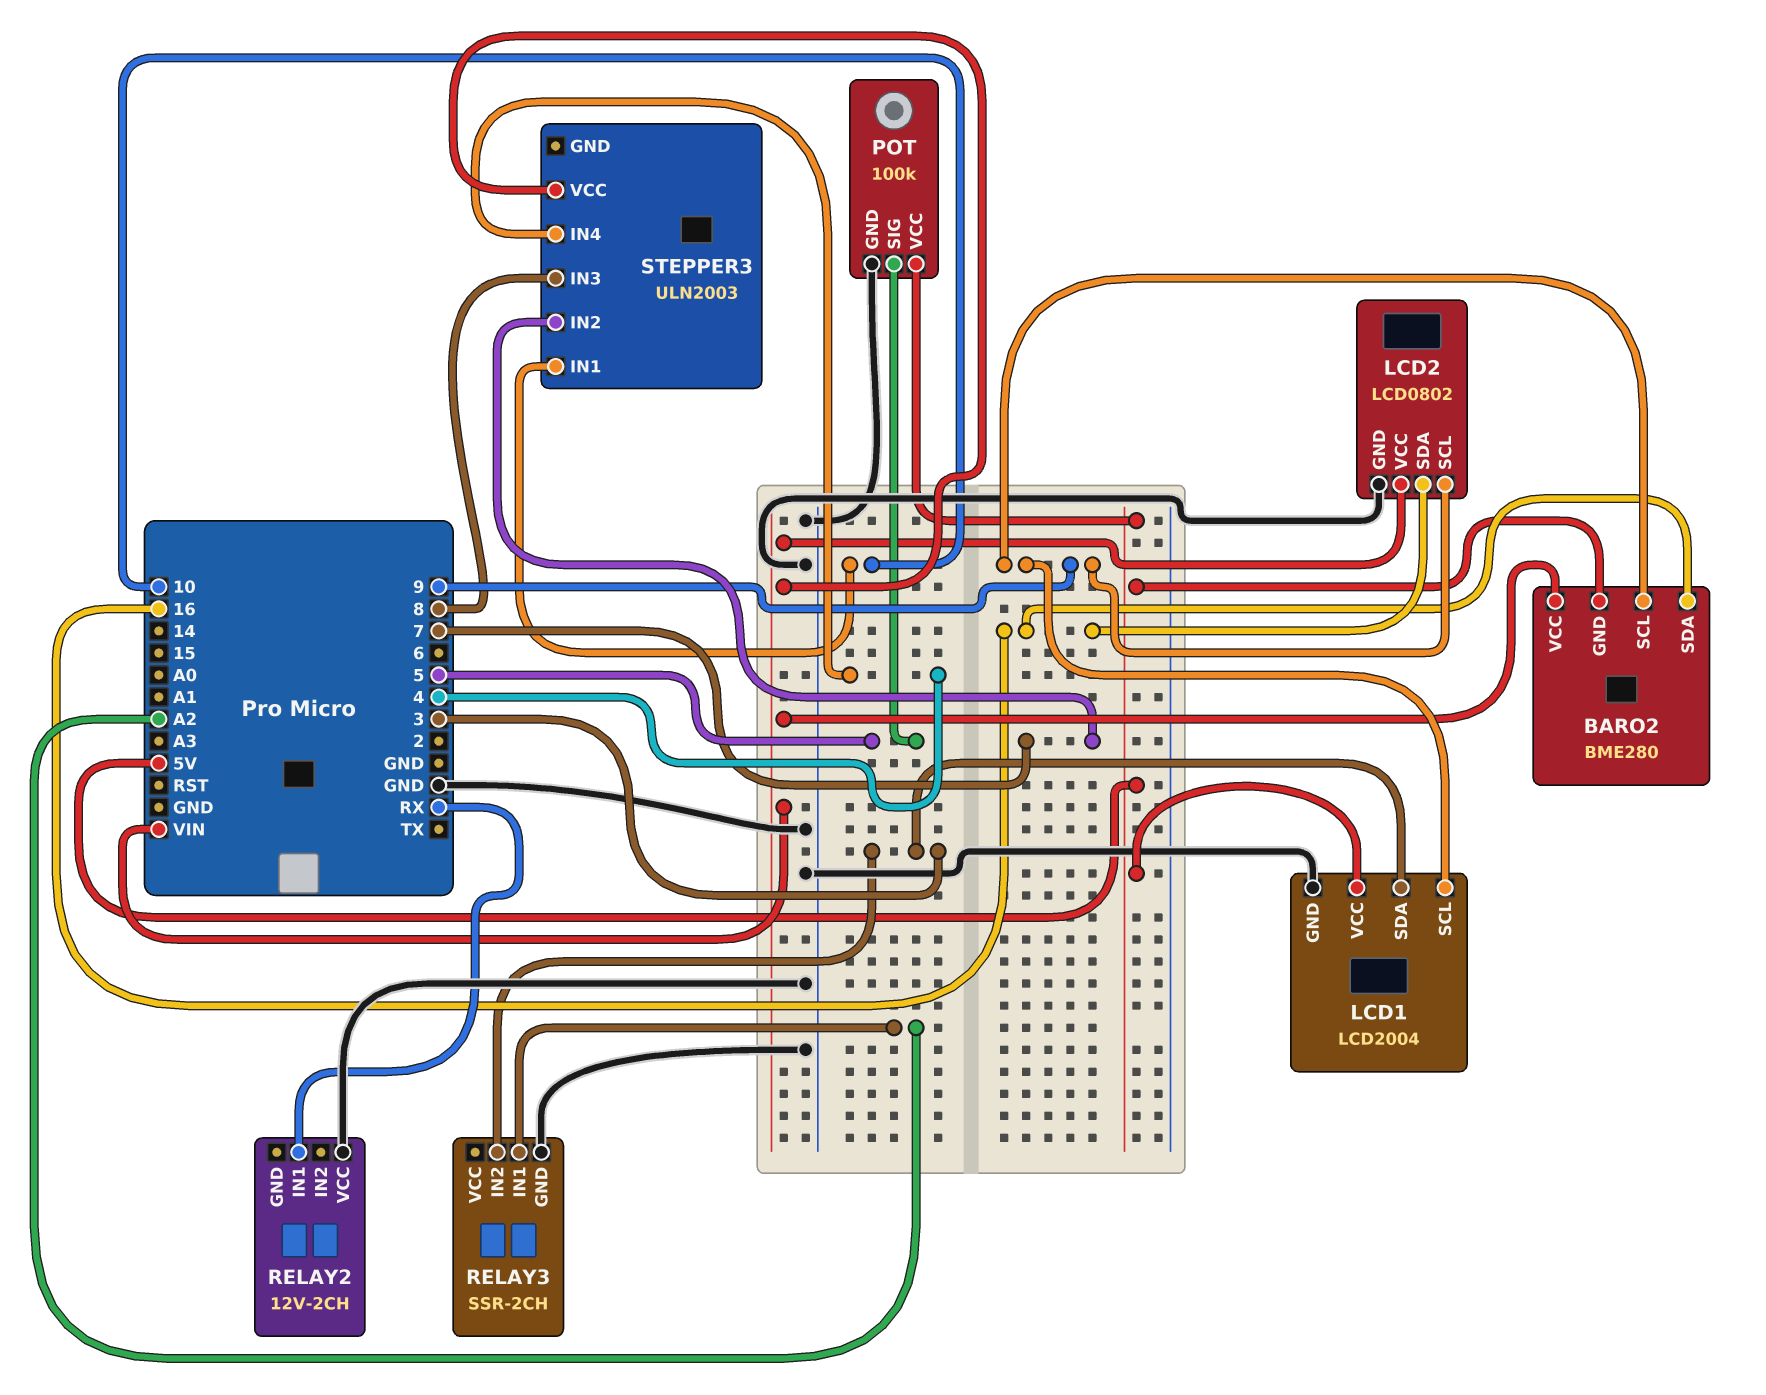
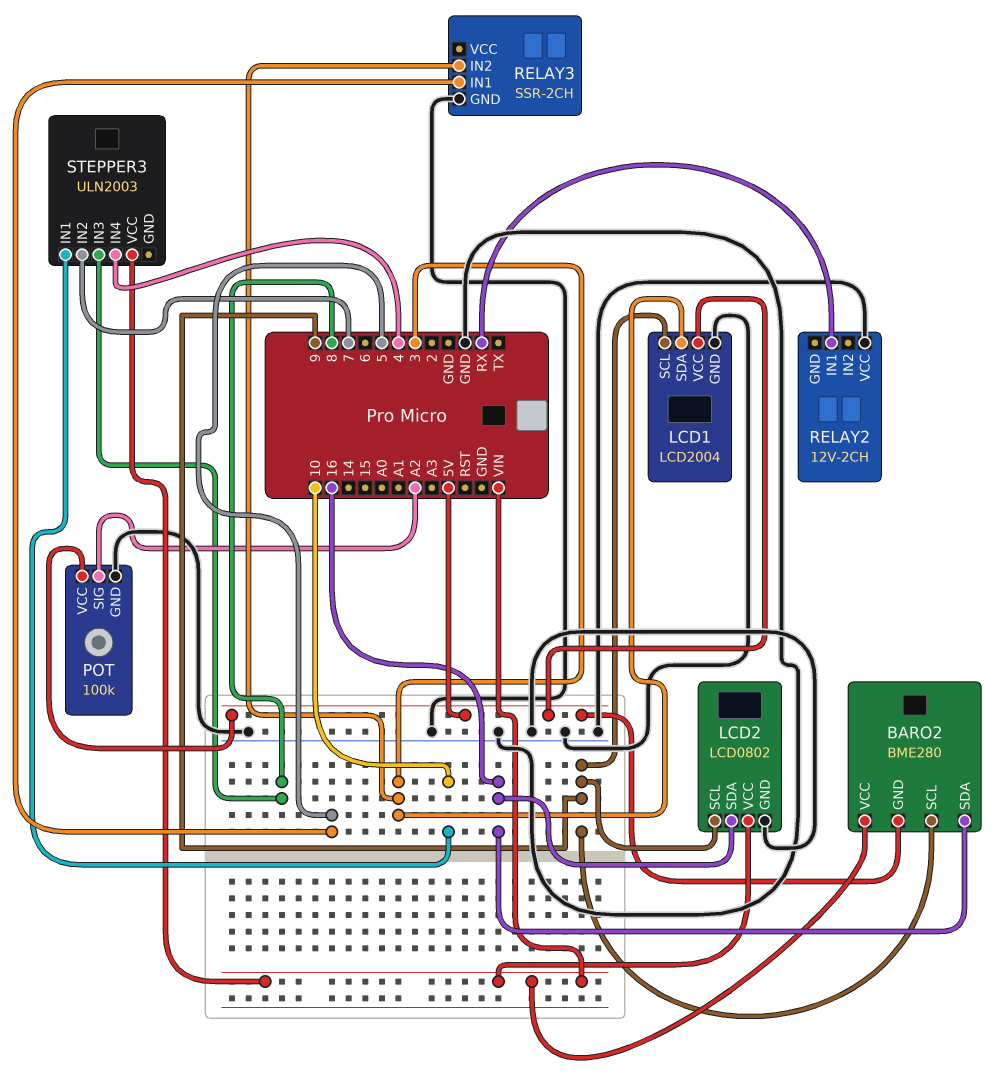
POT pin SIG: 5 -> A2
RELAY3 pin IN1: A2 -> 5

